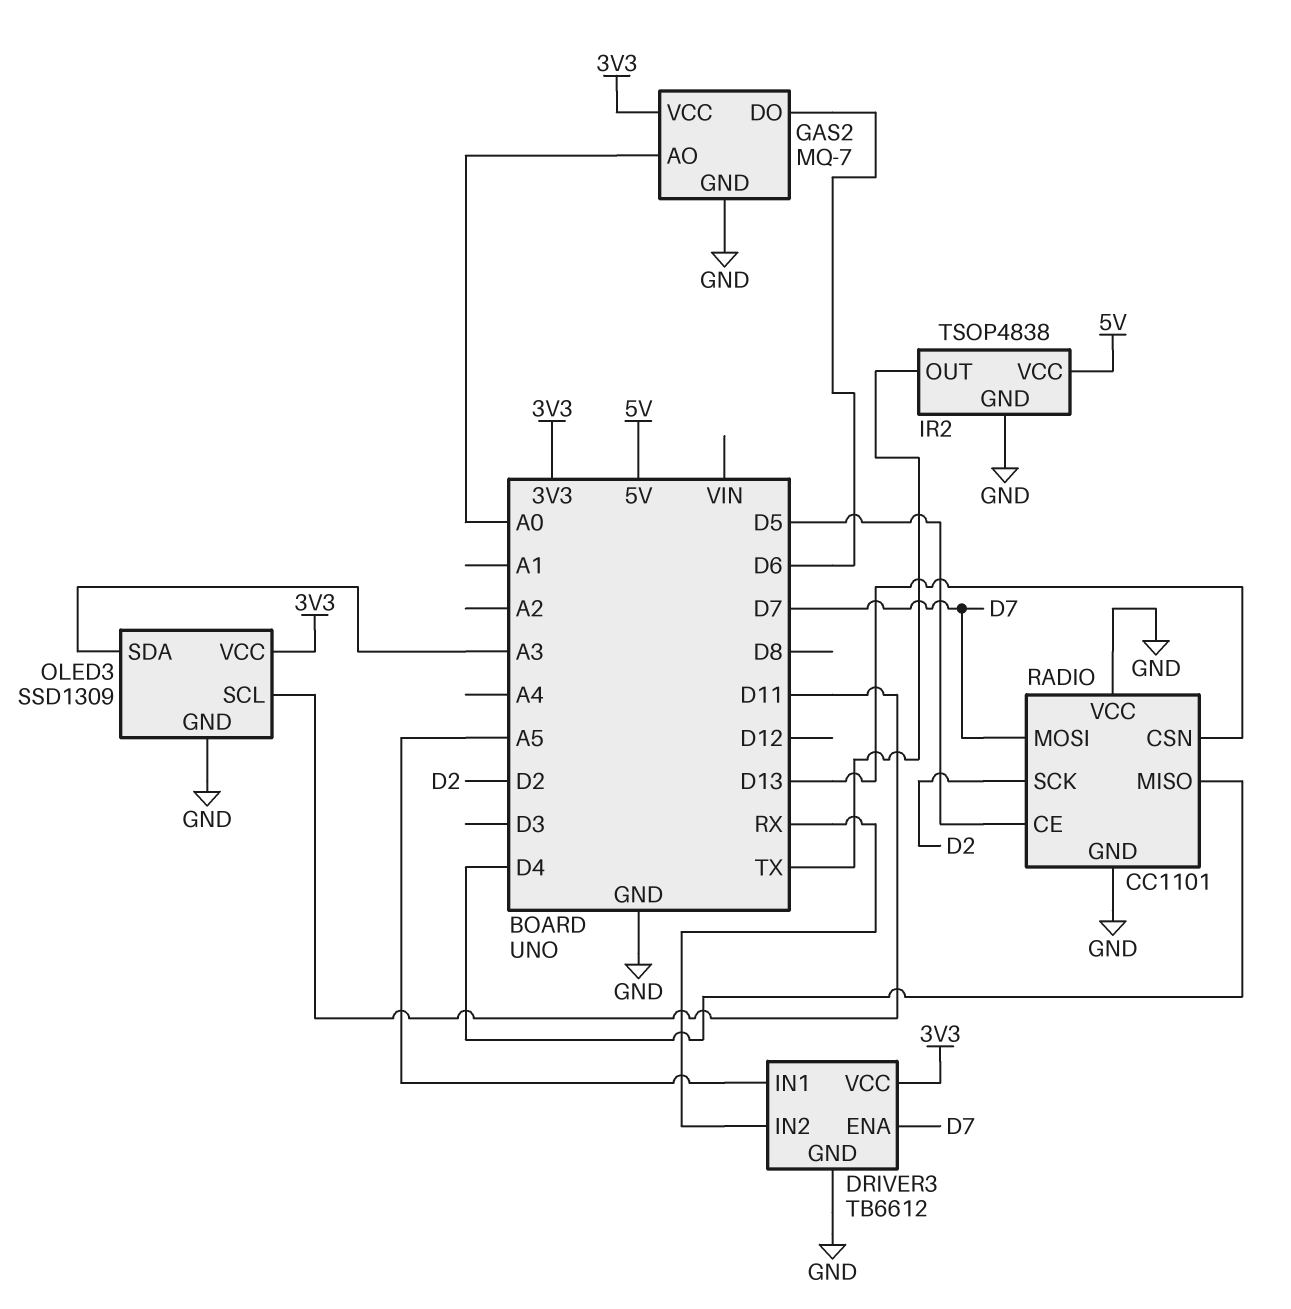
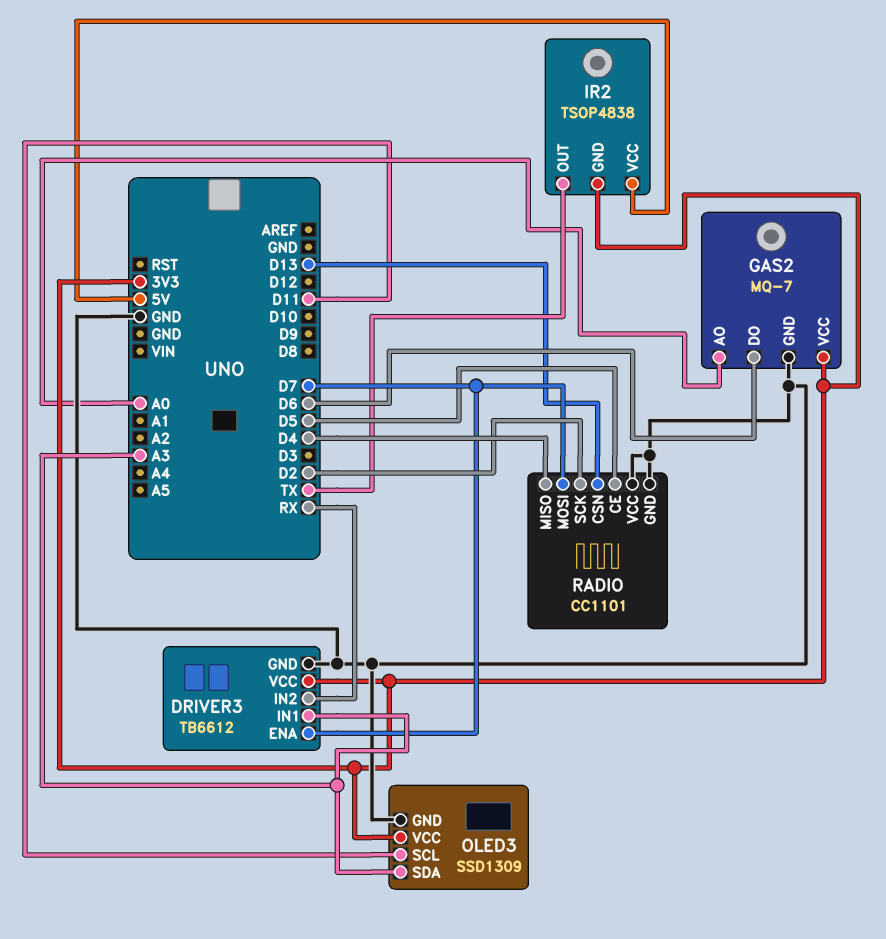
DRIVER3 pin IN1: A5 -> A3
IR2 pin GND: GND -> 3V3

